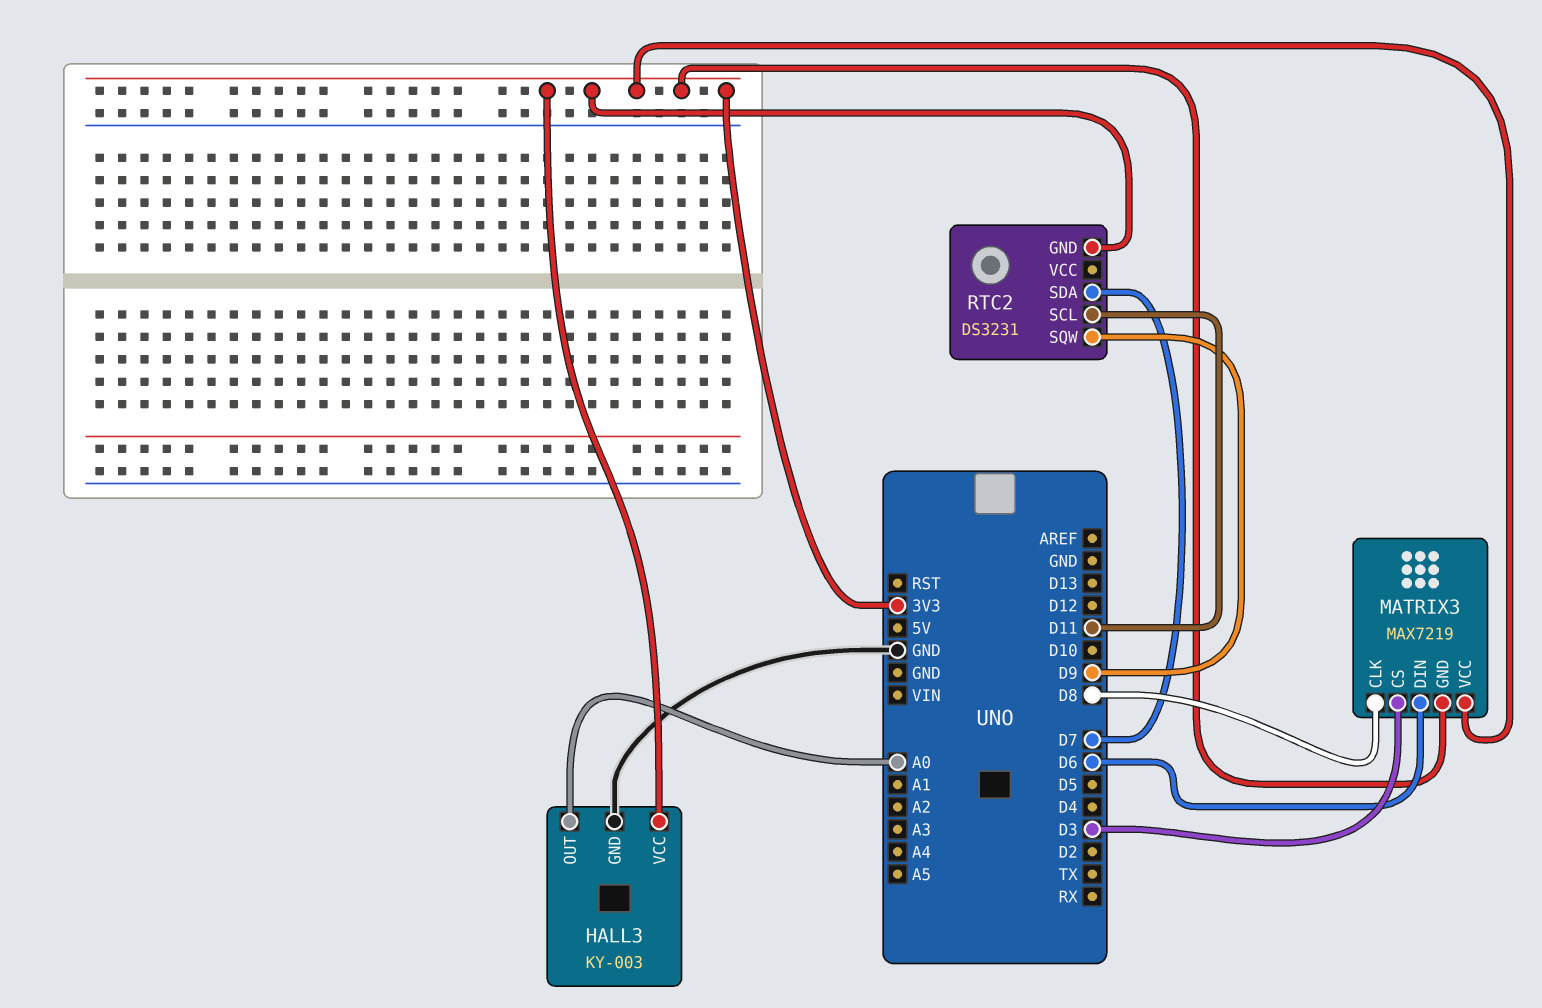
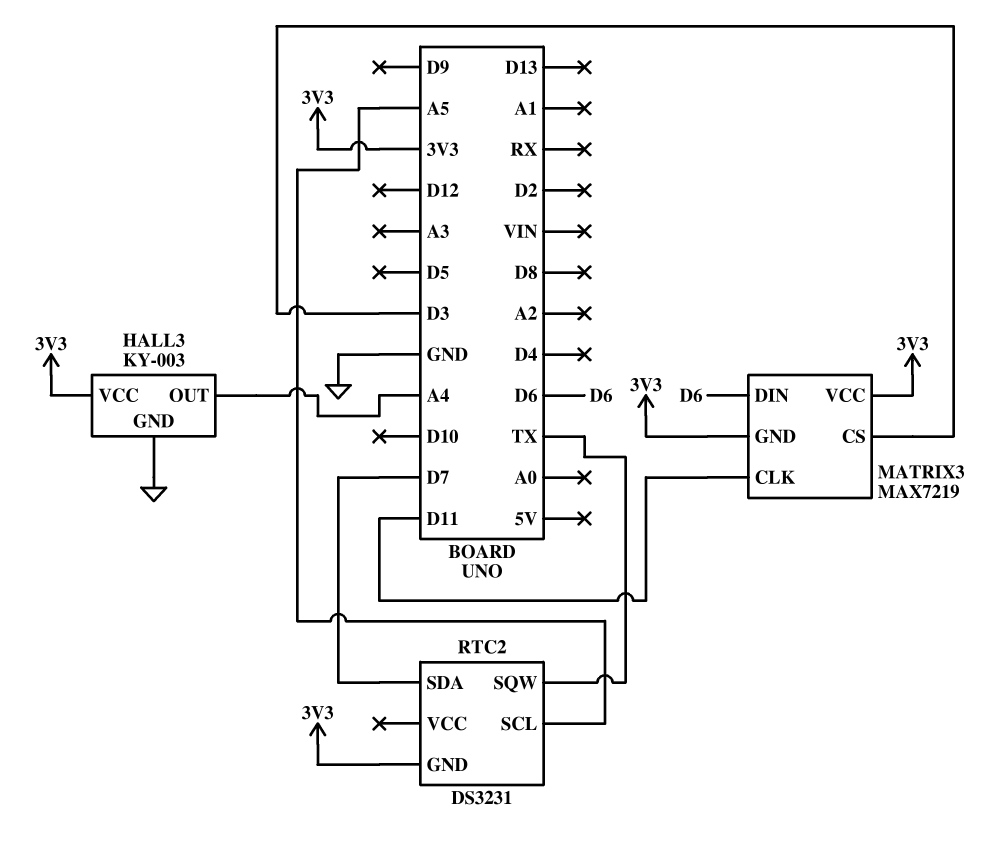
HALL3 pin OUT: A0 -> A4
MATRIX3 pin CLK: D8 -> D11
RTC2 pin SCL: D11 -> A5
RTC2 pin SQW: D9 -> TX

